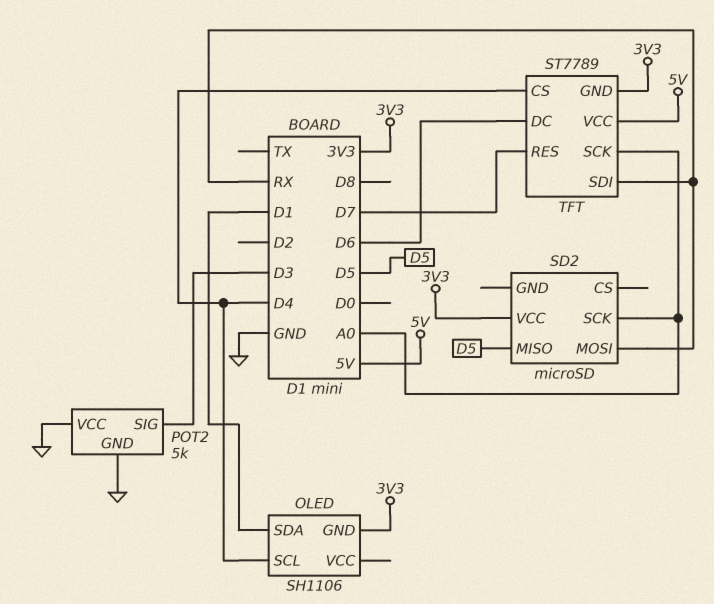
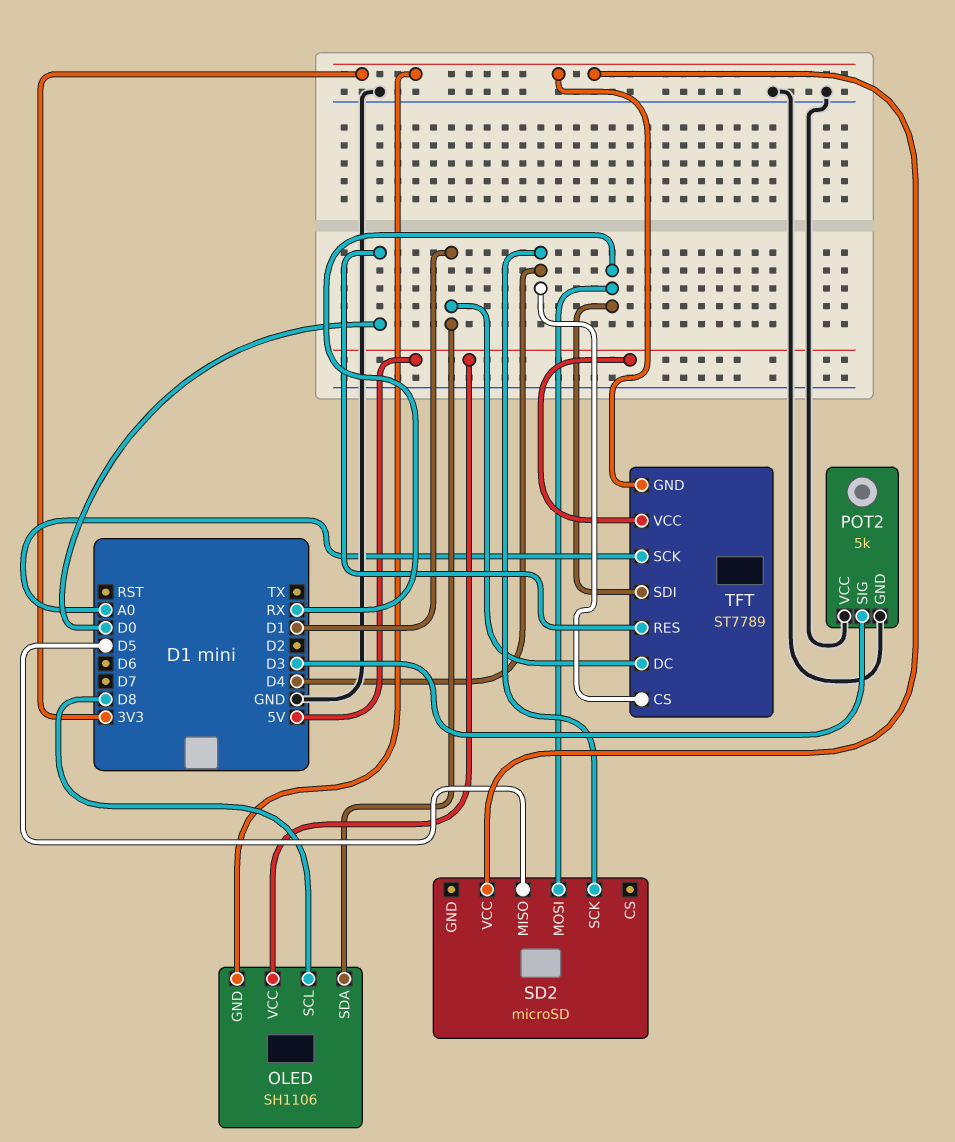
OLED pin SCL: D4 -> D8
OLED pin VCC: none -> 5V
SD2 pin SCK: A0 -> D4
TFT pin DC: D6 -> D1
TFT pin RES: D7 -> D0

